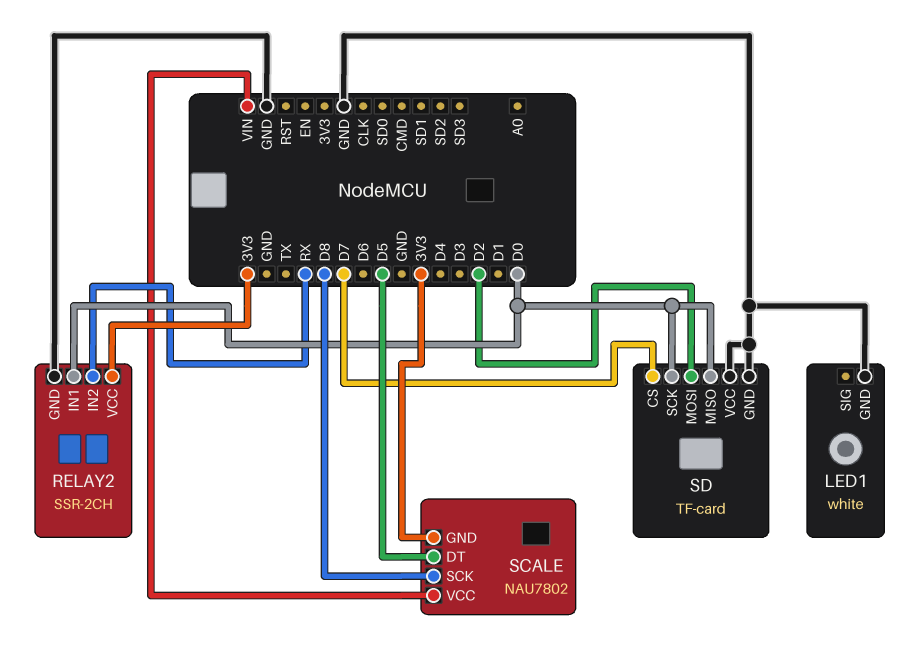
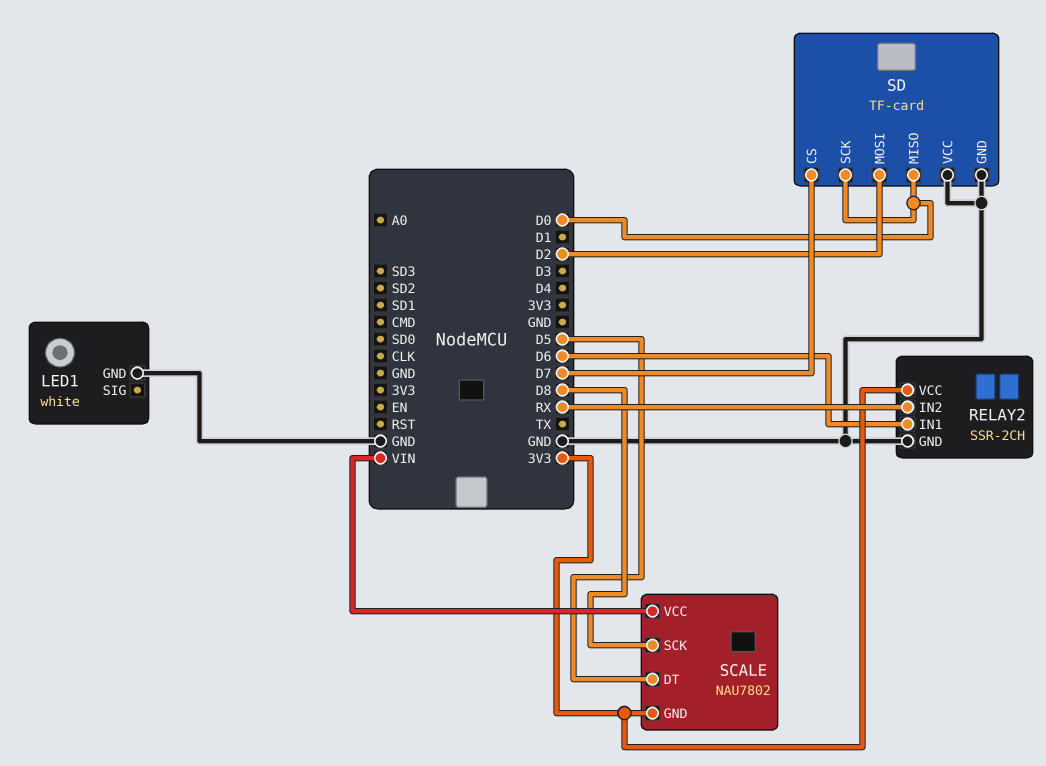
RELAY2 pin IN1: D0 -> D6

